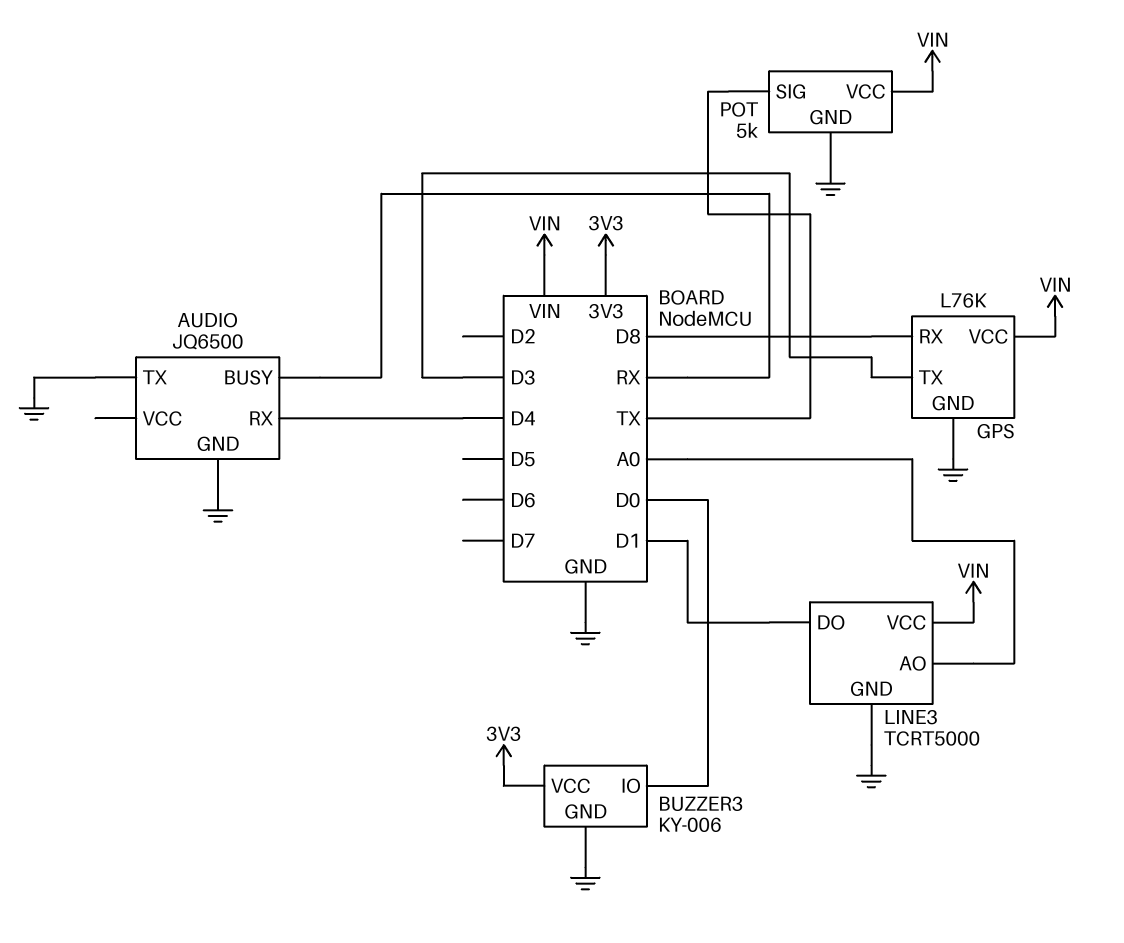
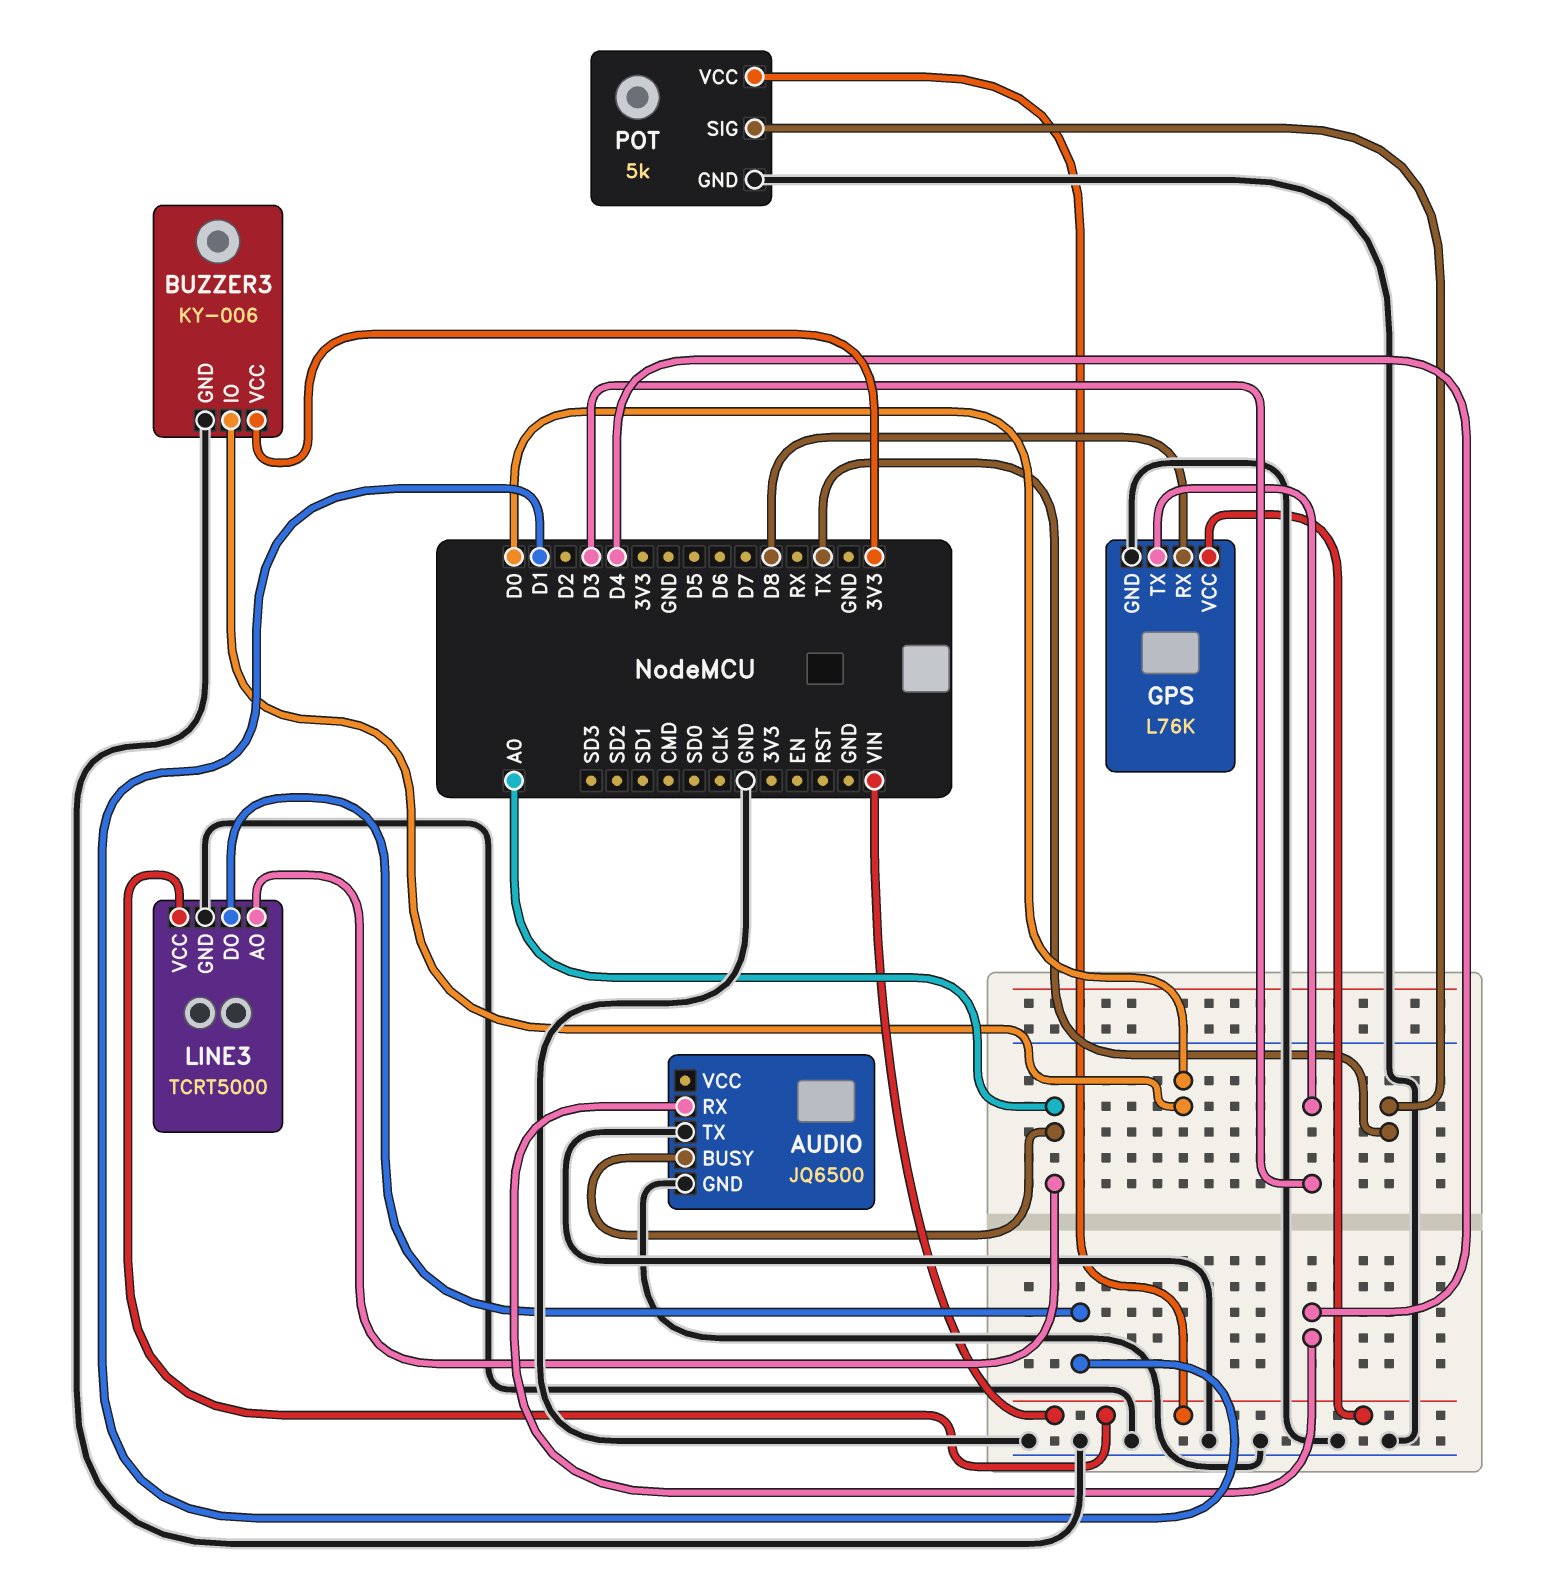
AUDIO pin BUSY: RX -> A0

